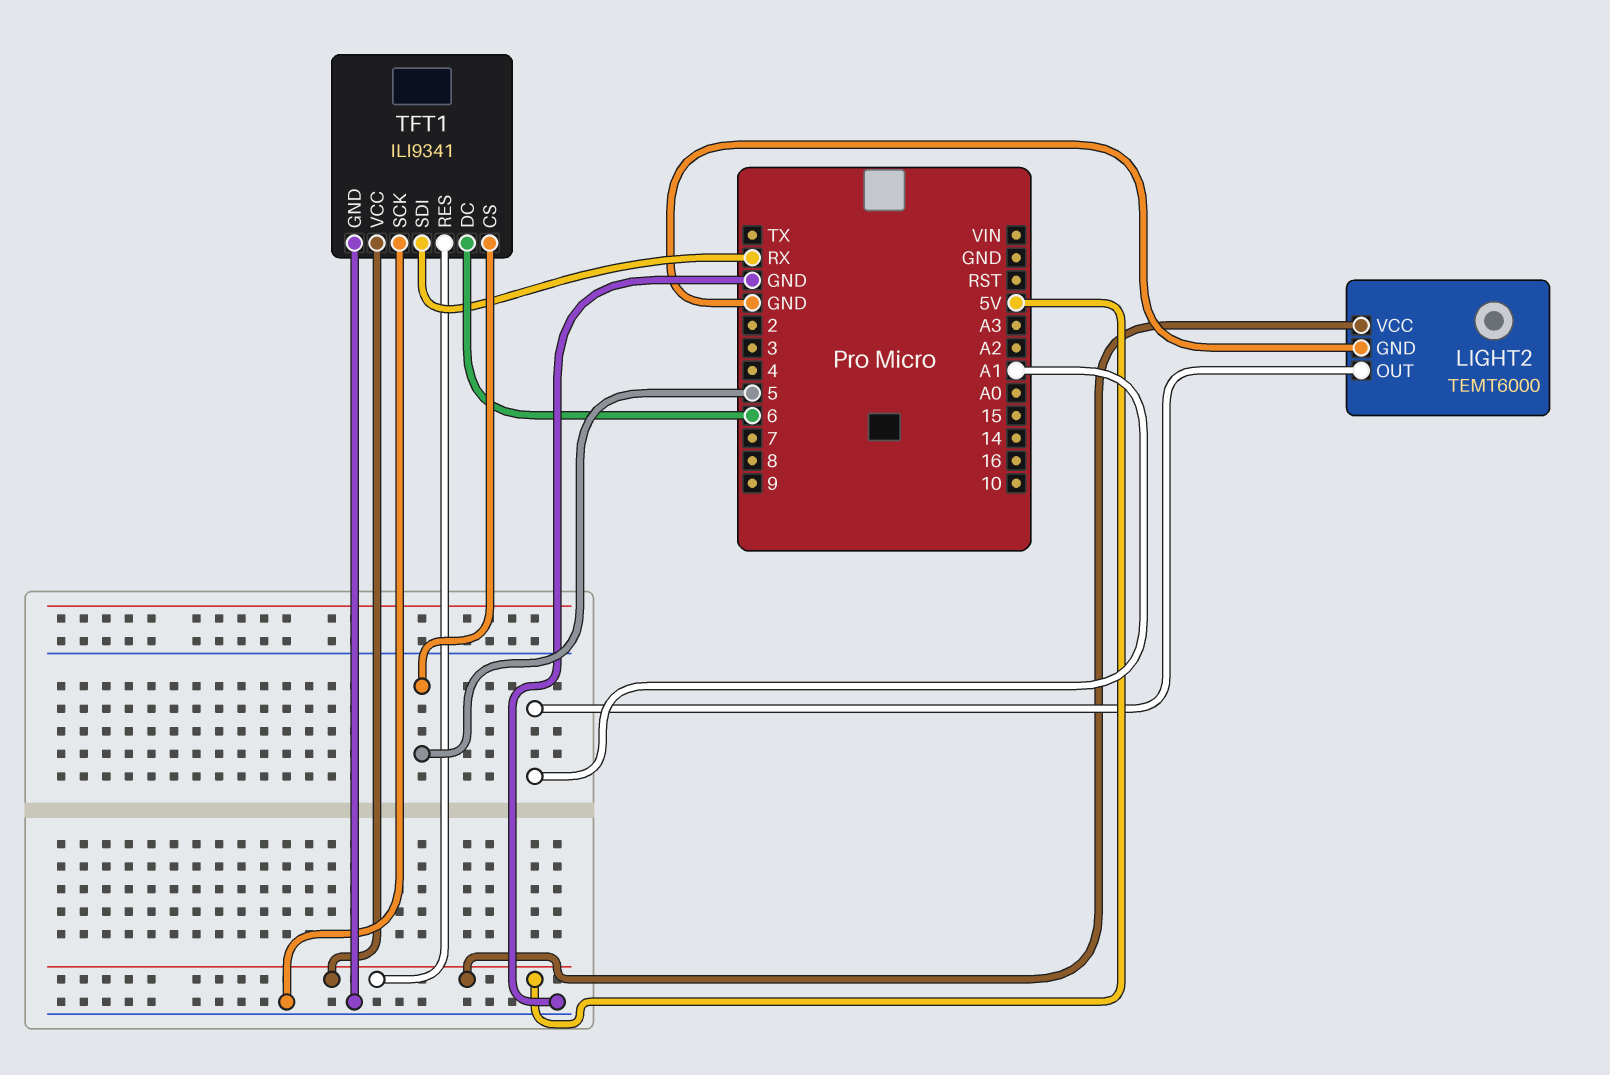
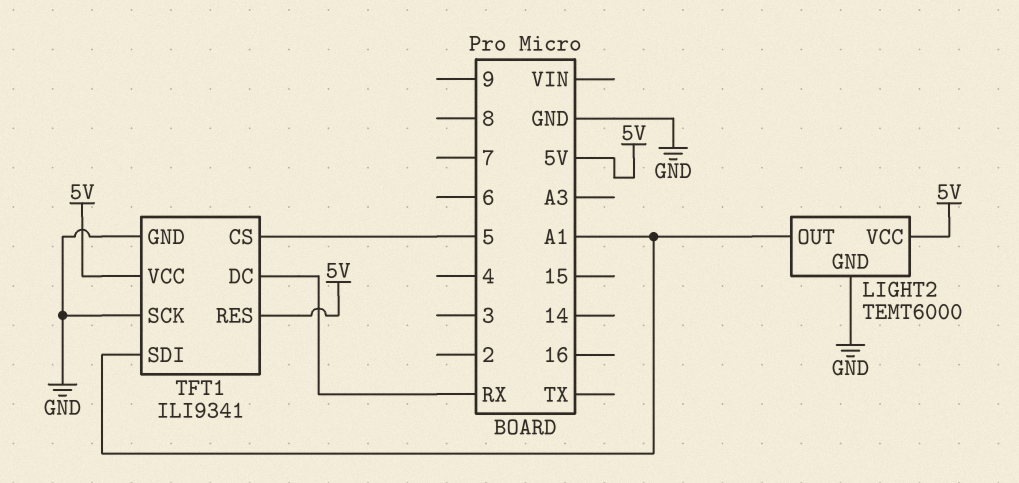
TFT1 pin DC: 6 -> RX
TFT1 pin SDI: RX -> A1

